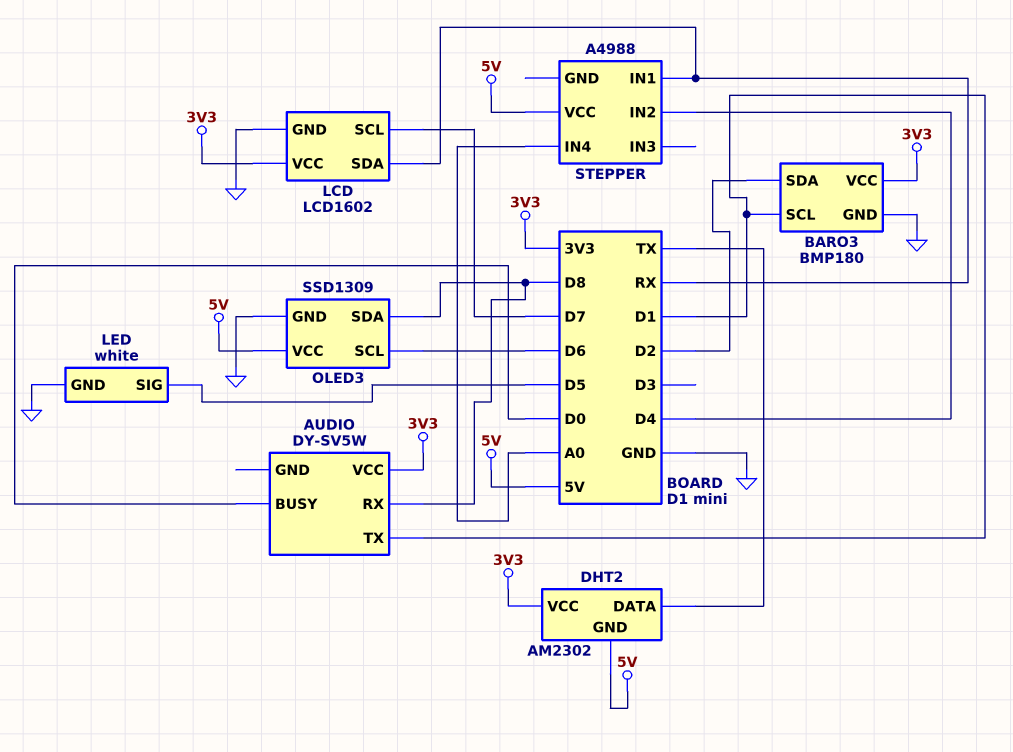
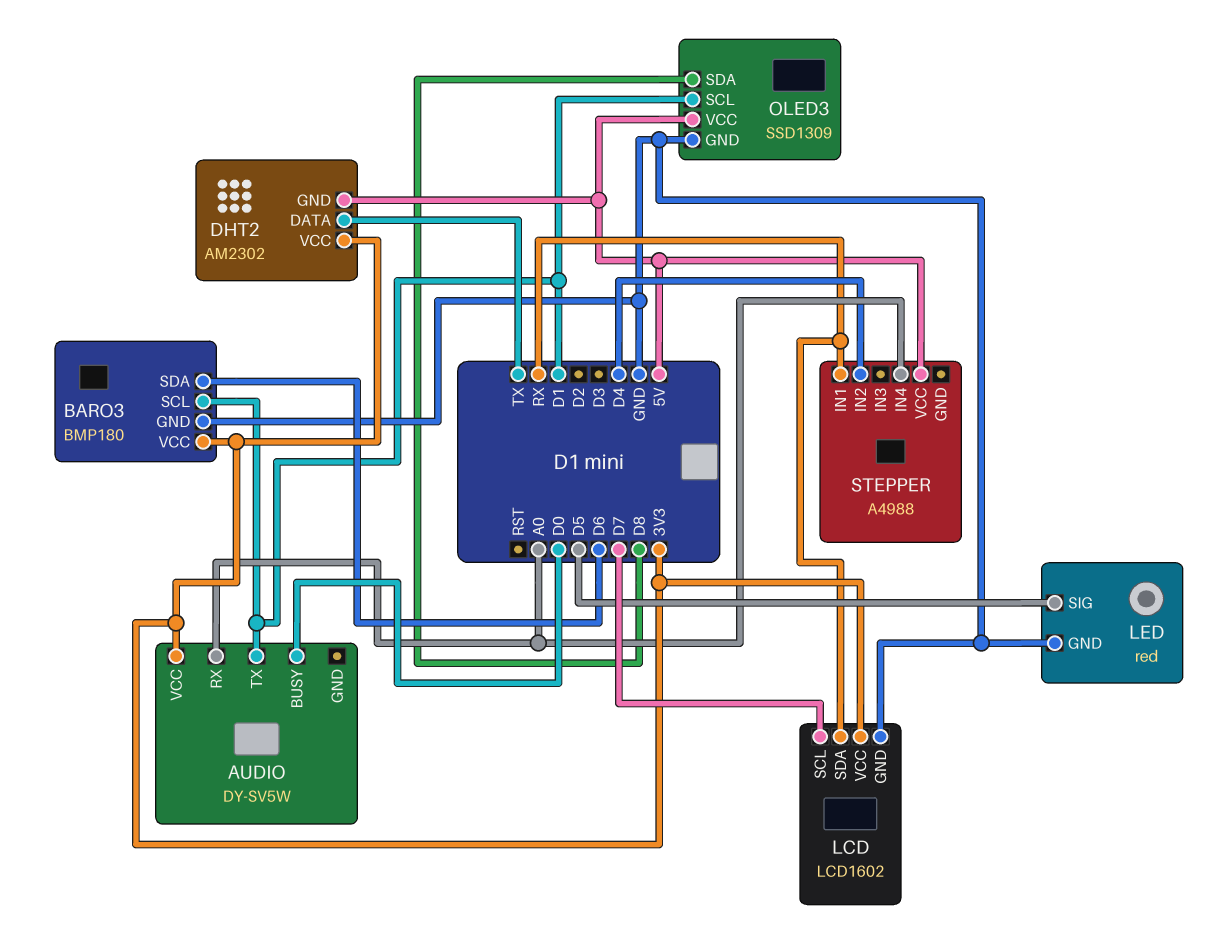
AUDIO pin RX: D8 -> A0
BARO3 pin SDA: D2 -> D6
LED: white -> red
OLED3 pin SCL: D6 -> D1

